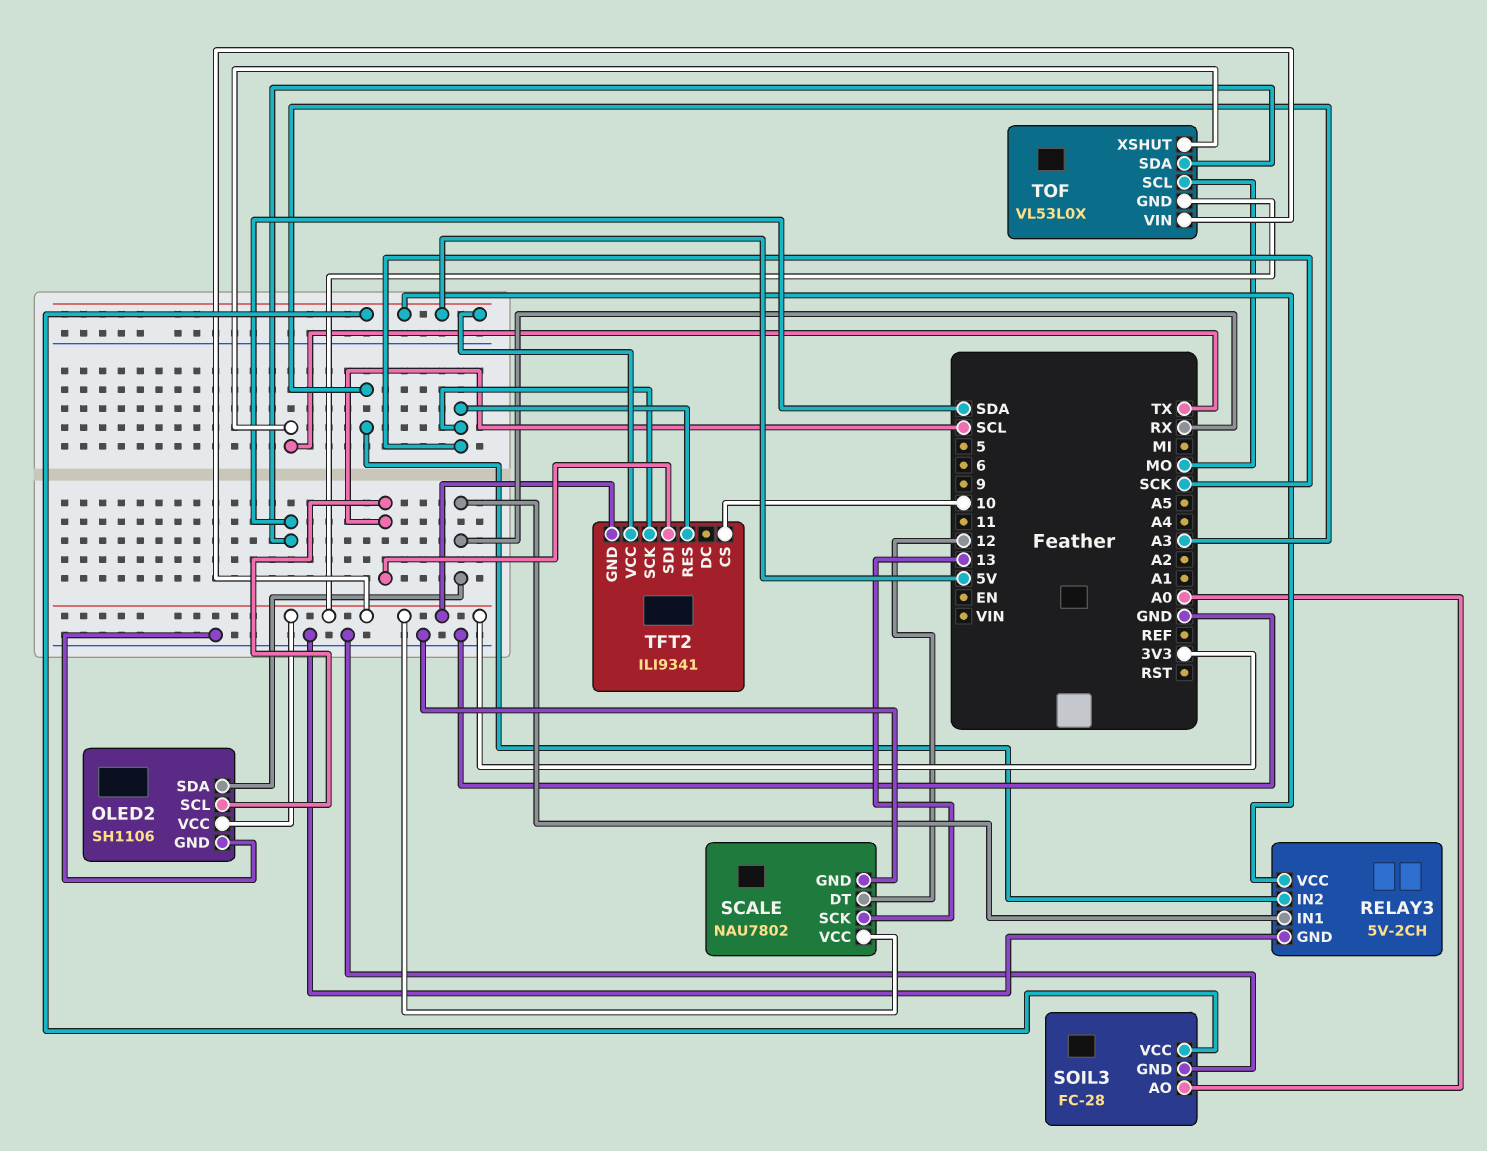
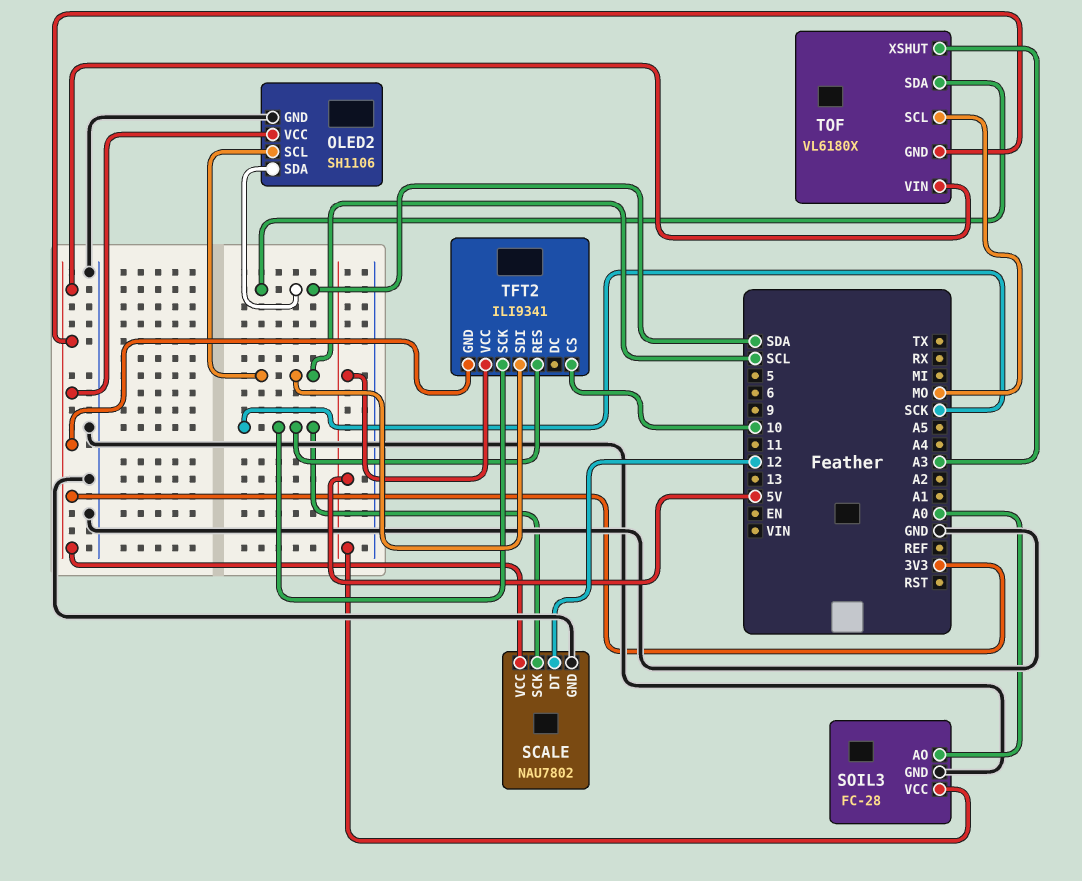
OLED2 pin SDA: RX -> SDA
RELAY3: 5V-2CH -> none
RELAY3 pin GND: GND -> none
RELAY3 pin IN1: RX -> none
RELAY3 pin IN2: A3 -> none
RELAY3 pin VCC: 5V -> none
SCALE pin SCK: 13 -> SCK
TOF: VL53L0X -> VL6180X
TOF pin XSHUT: TX -> A3

